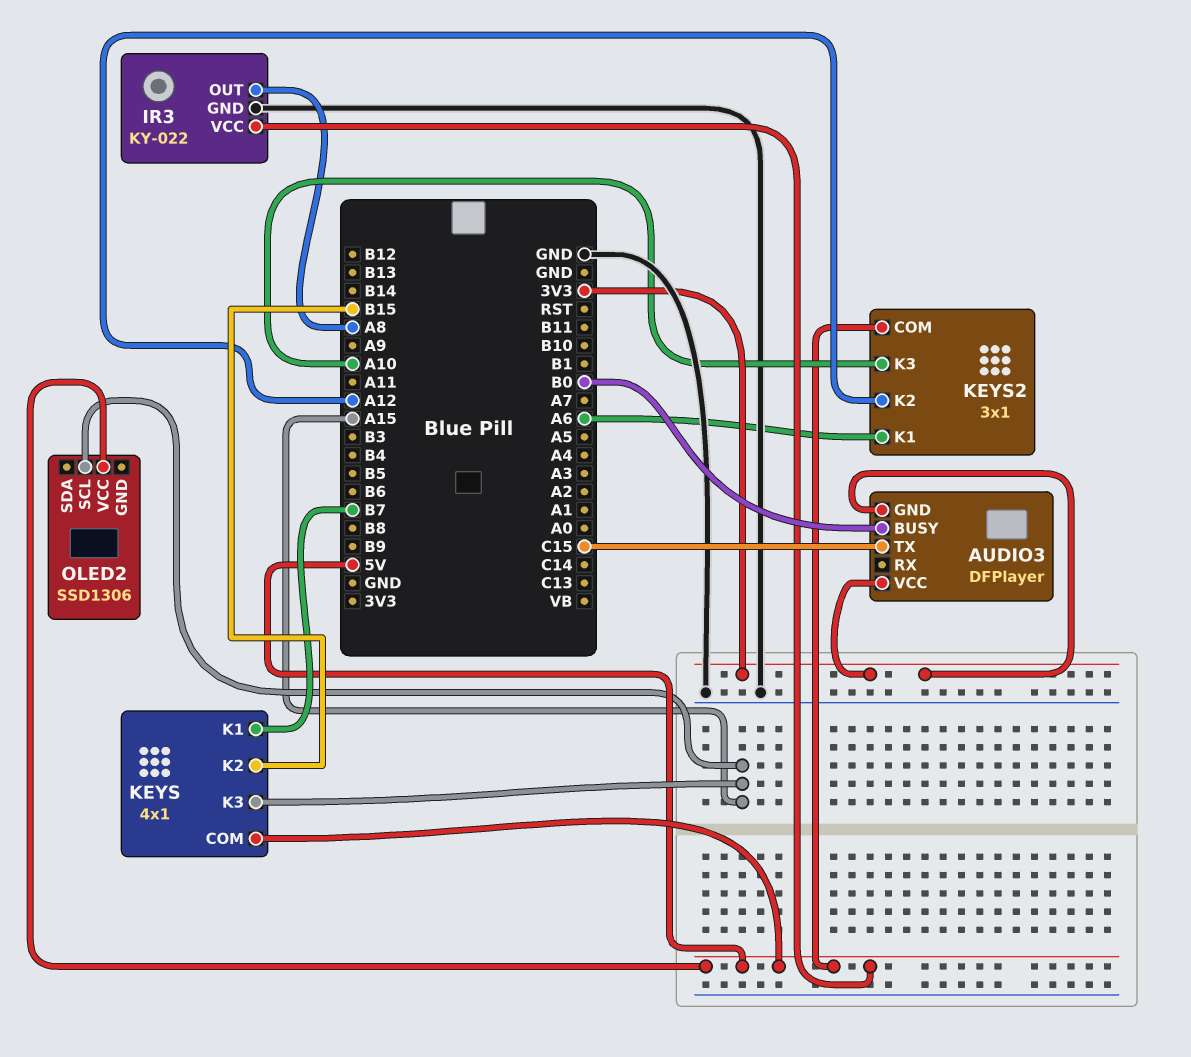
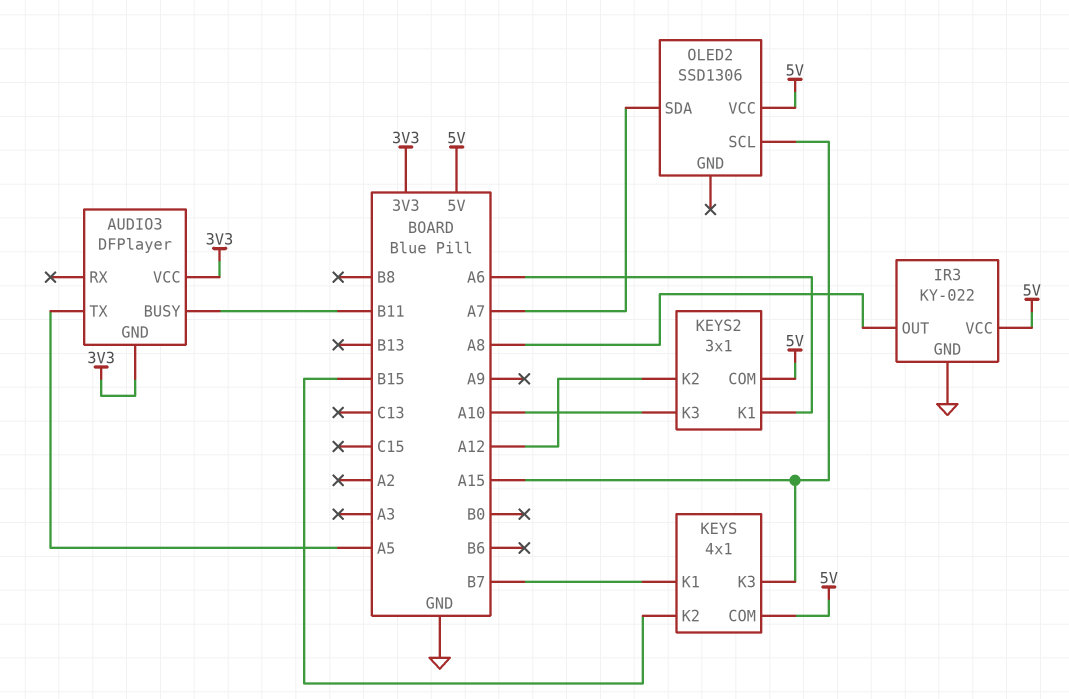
AUDIO3 pin BUSY: B0 -> B11
AUDIO3 pin TX: C15 -> A5
OLED2 pin SDA: none -> A7

